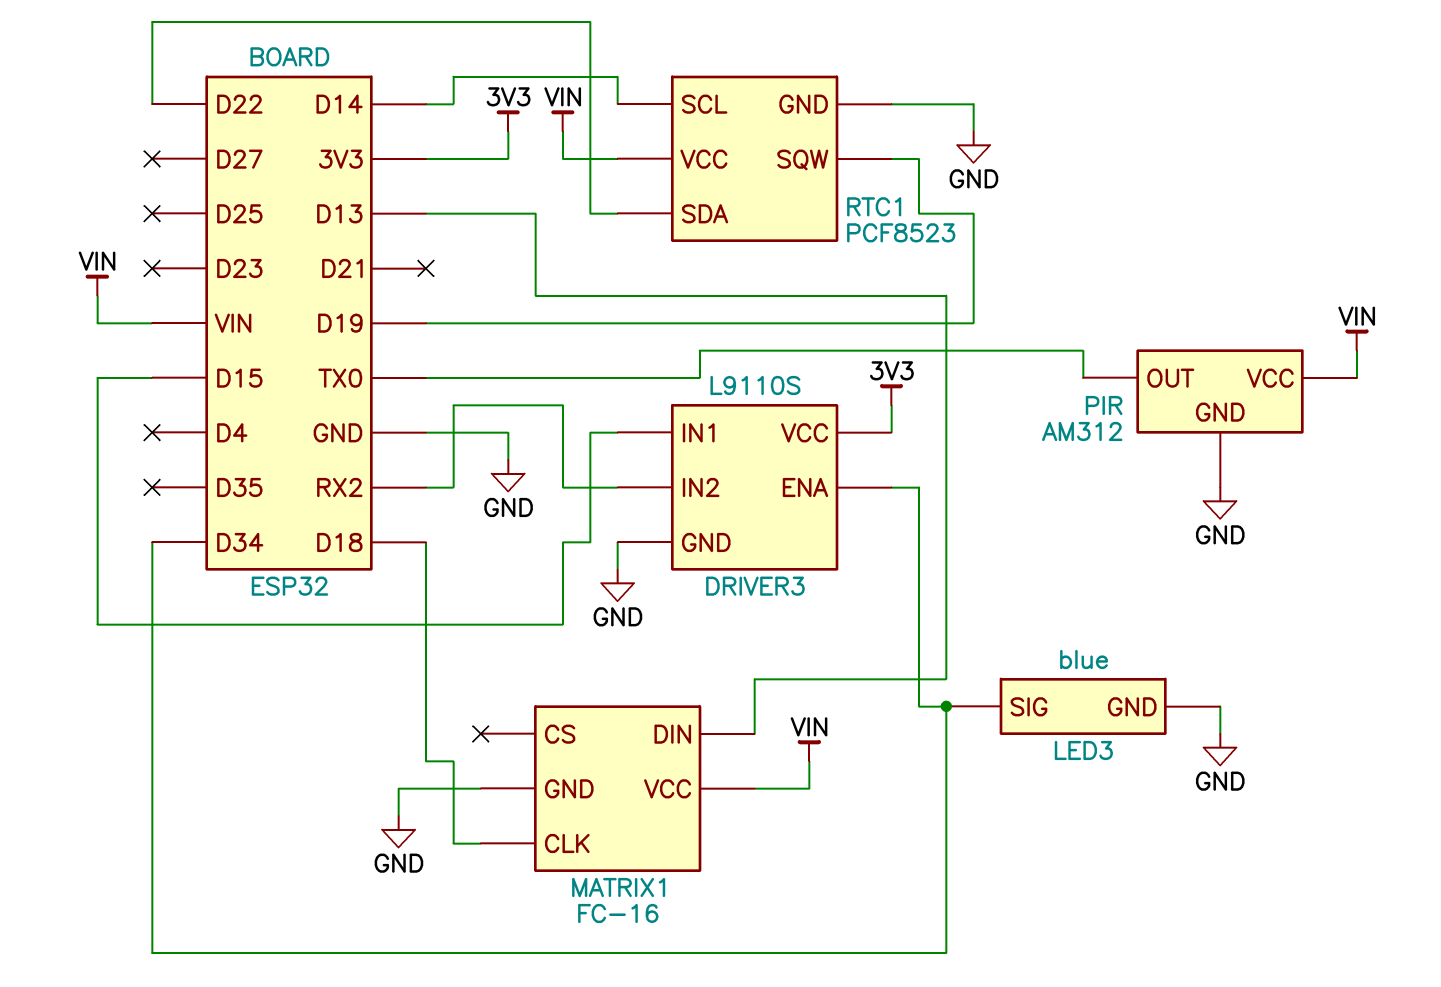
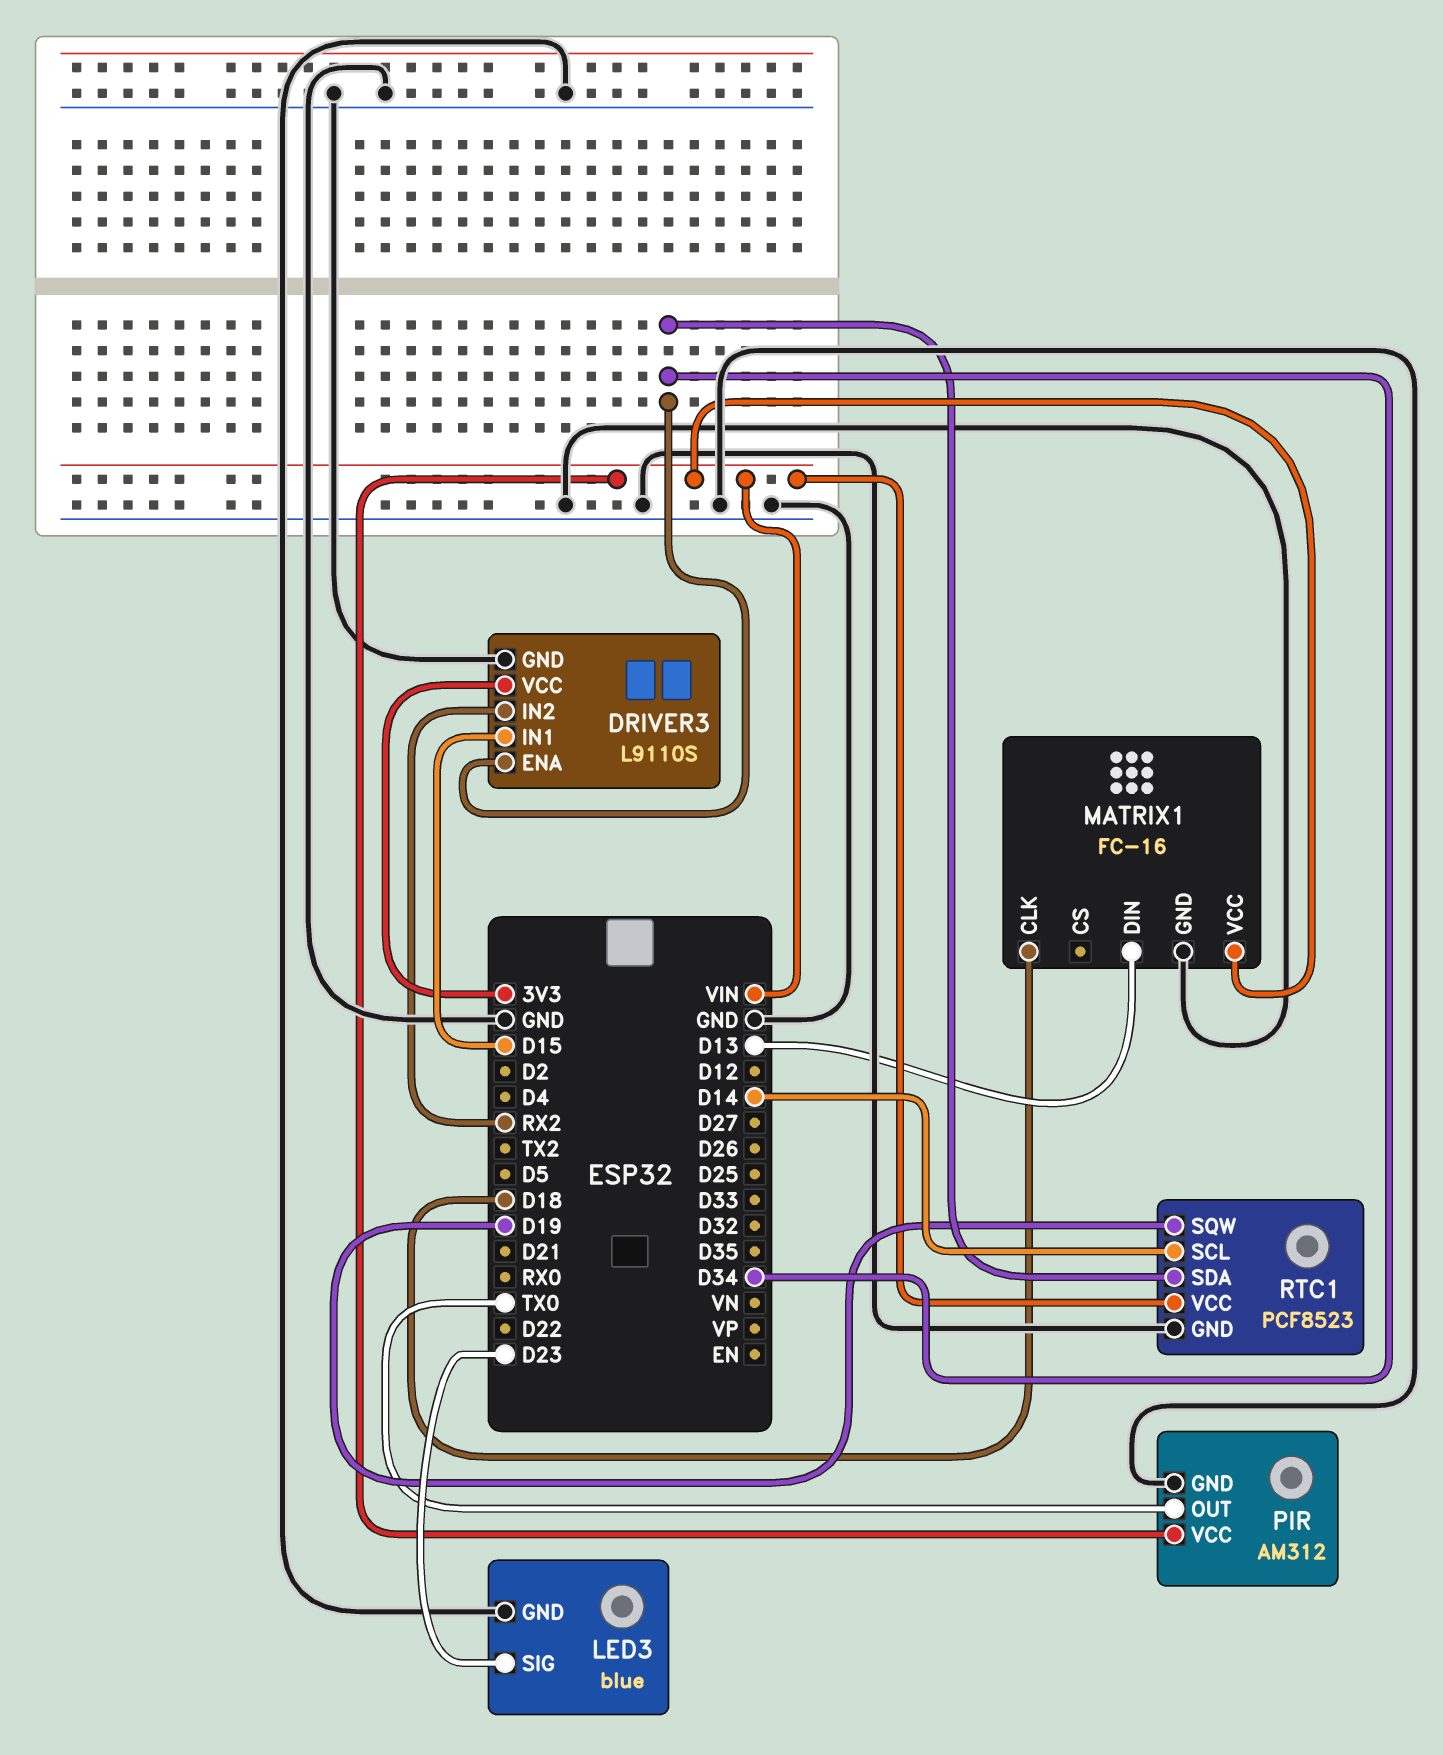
LED3 pin SIG: D34 -> D23
RTC1 pin SDA: D22 -> D34

